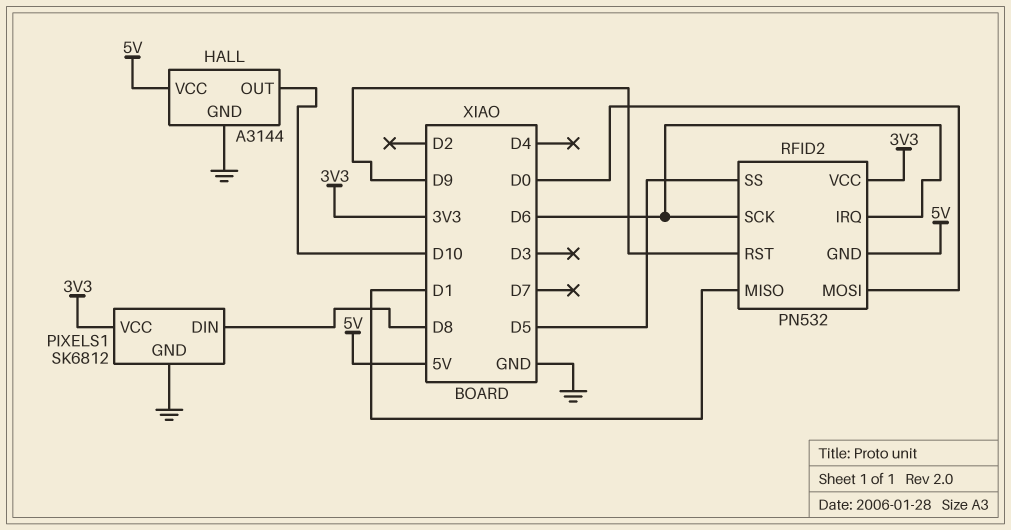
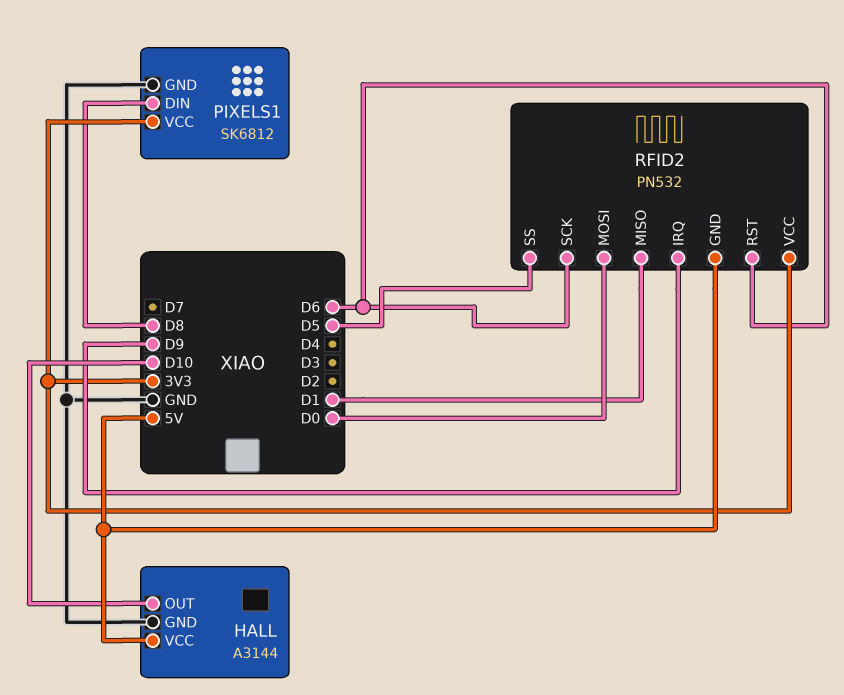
RFID2 pin IRQ: D6 -> D9
RFID2 pin RST: D9 -> D6

